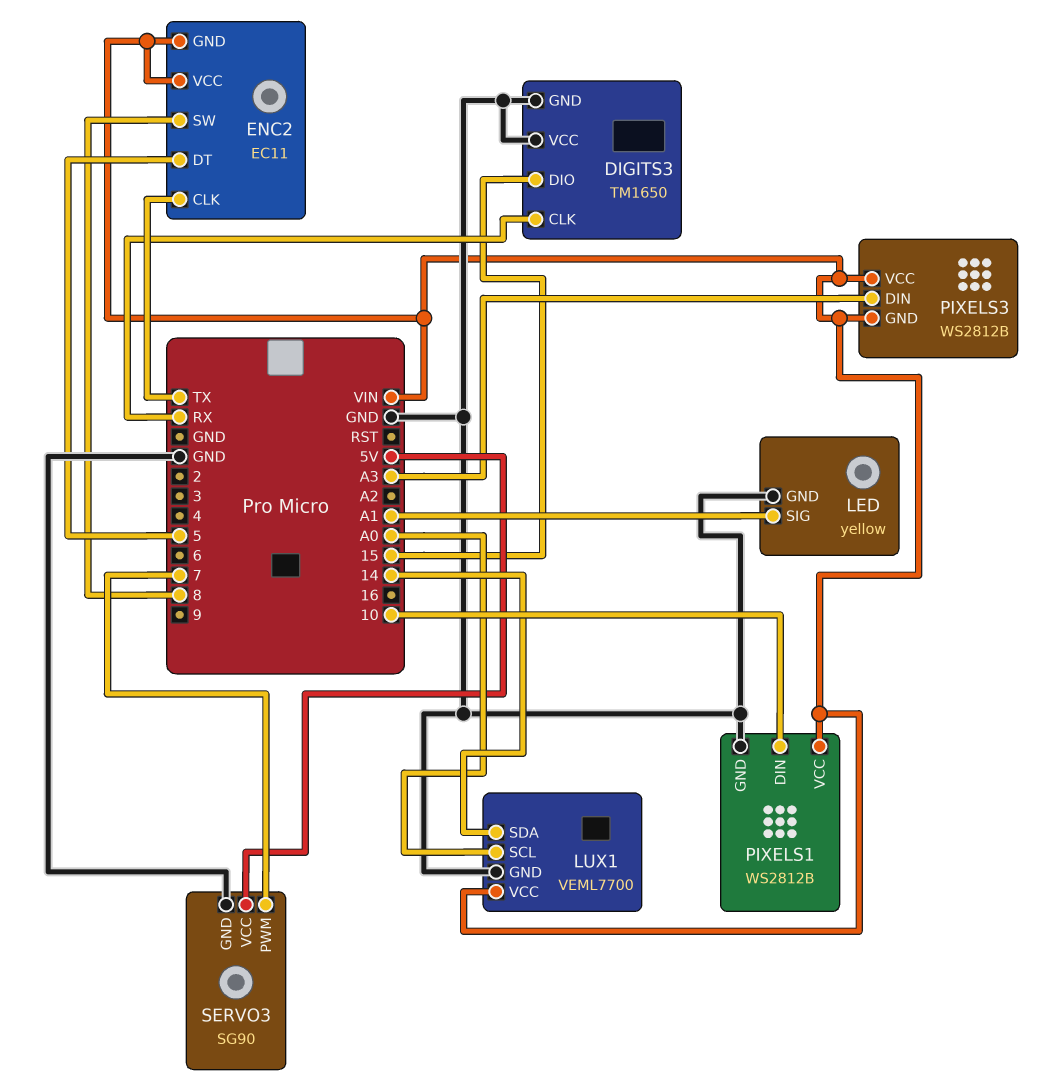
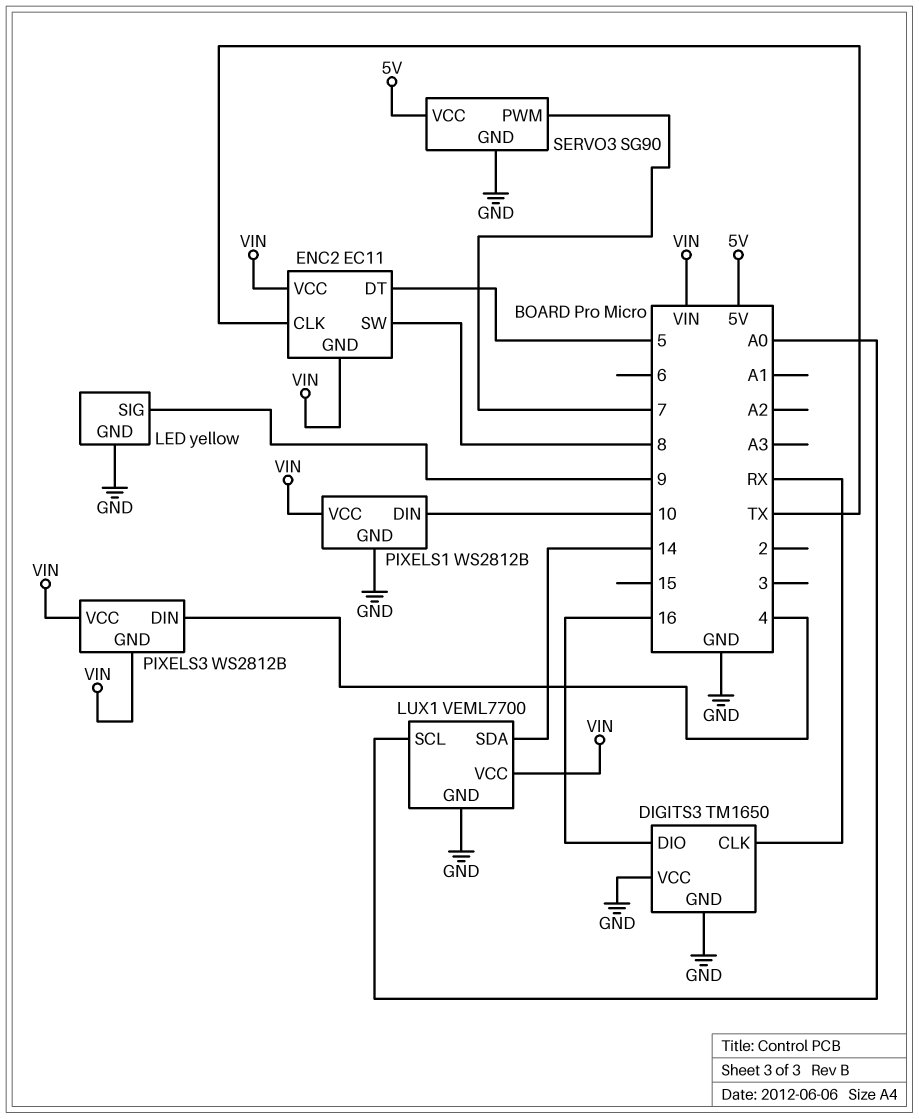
DIGITS3 pin DIO: 15 -> 16
LED pin SIG: A1 -> 9
PIXELS3 pin DIN: A3 -> 4

